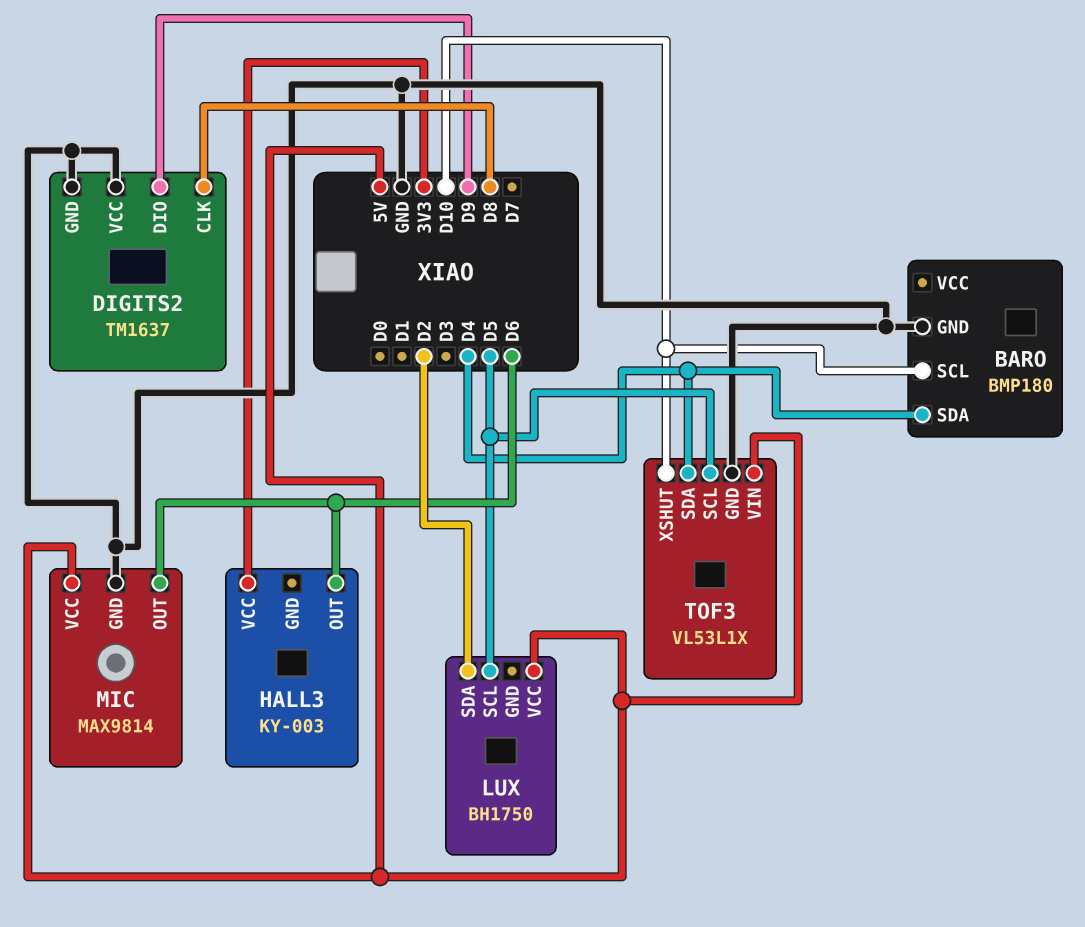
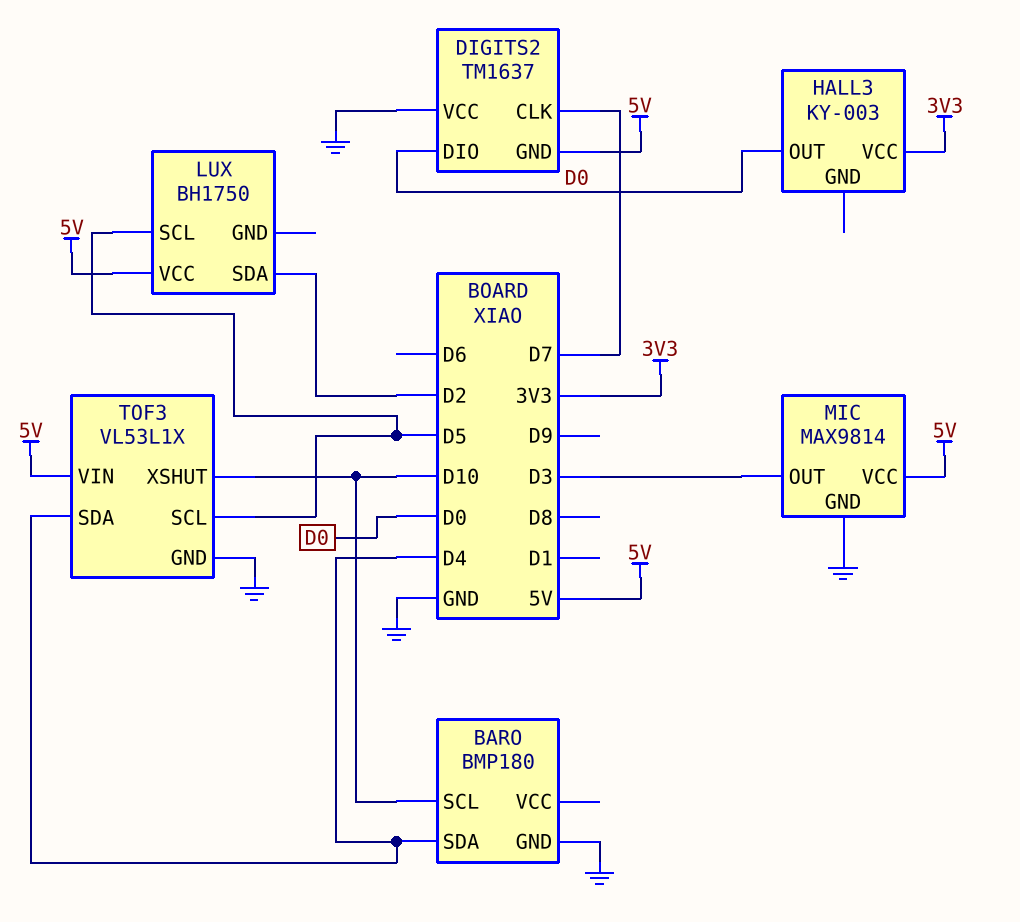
DIGITS2 pin CLK: D8 -> D7
DIGITS2 pin DIO: D9 -> D0
DIGITS2 pin GND: GND -> 5V
HALL3 pin OUT: D6 -> D0
MIC pin OUT: D6 -> D3

